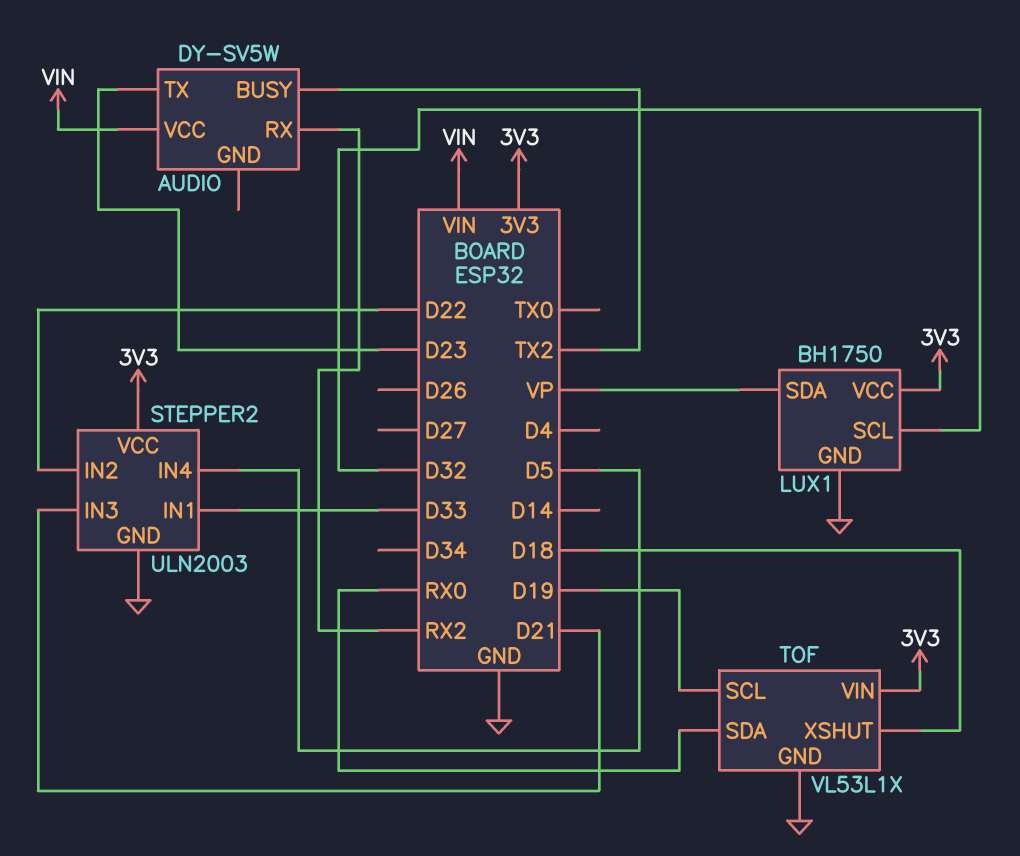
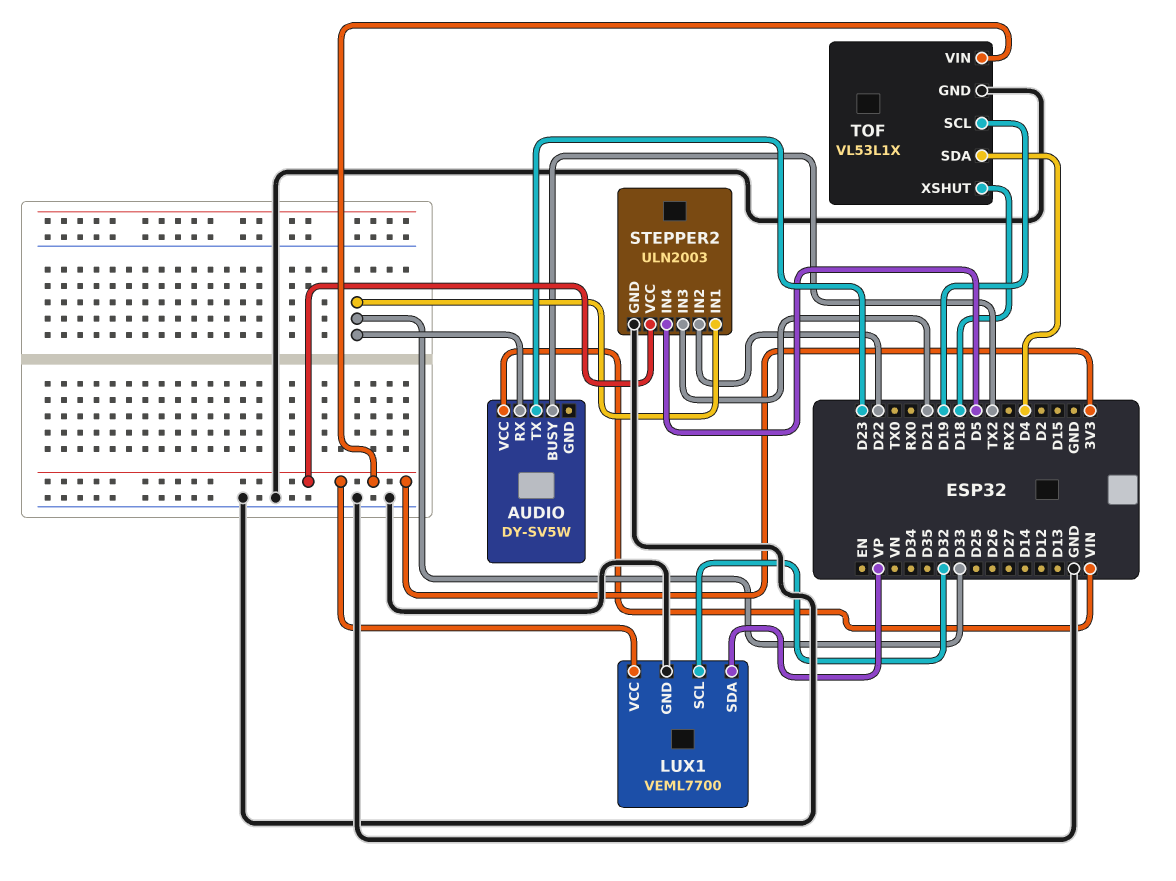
AUDIO pin RX: RX2 -> D33
LUX1: BH1750 -> VEML7700
TOF pin SDA: RX0 -> D4

